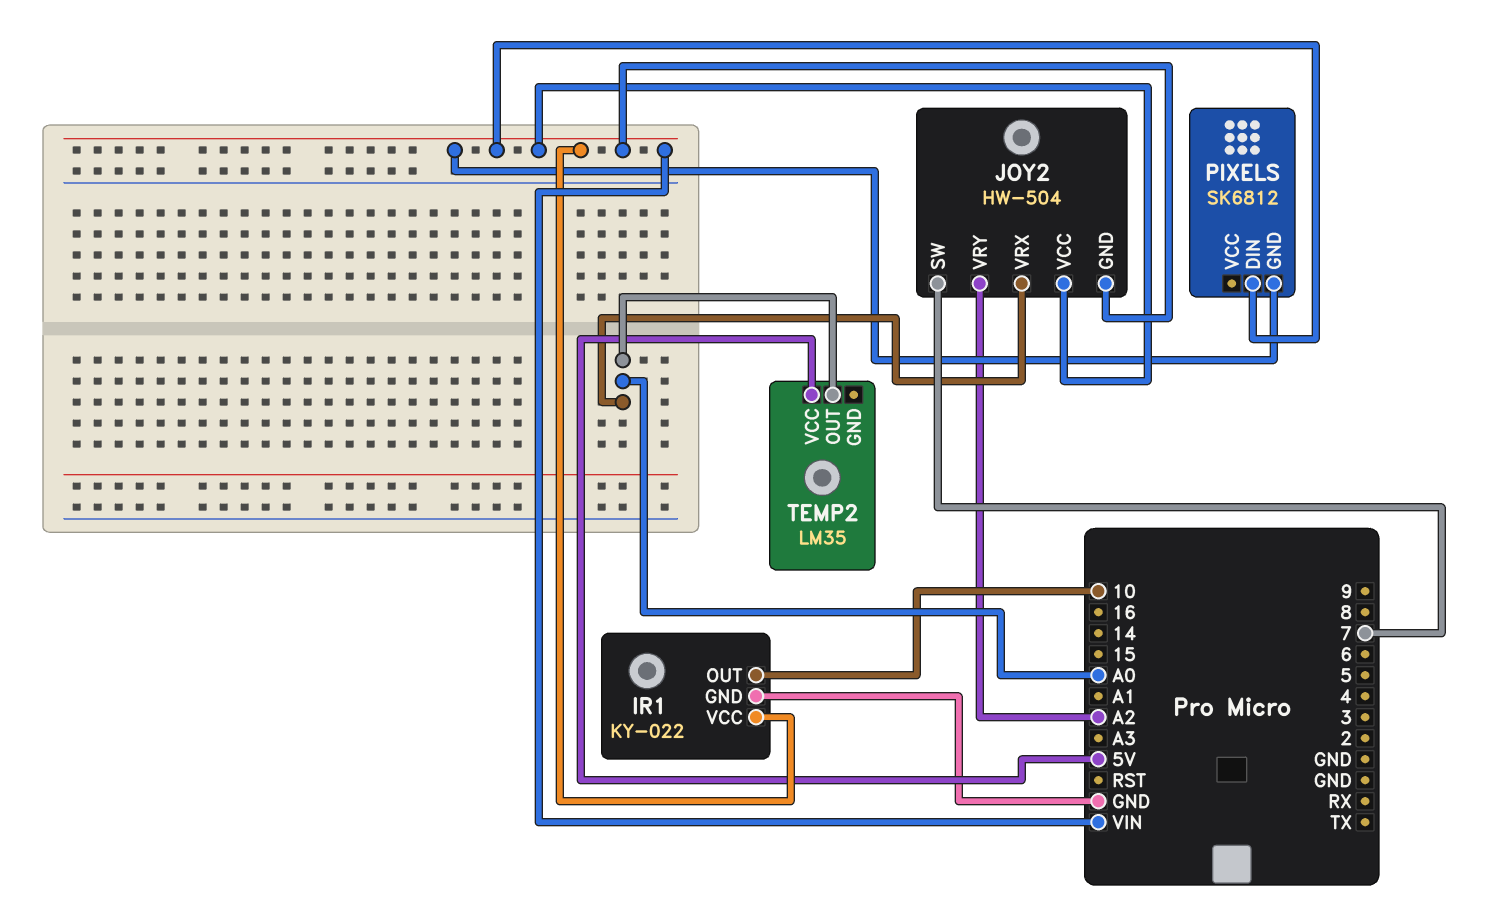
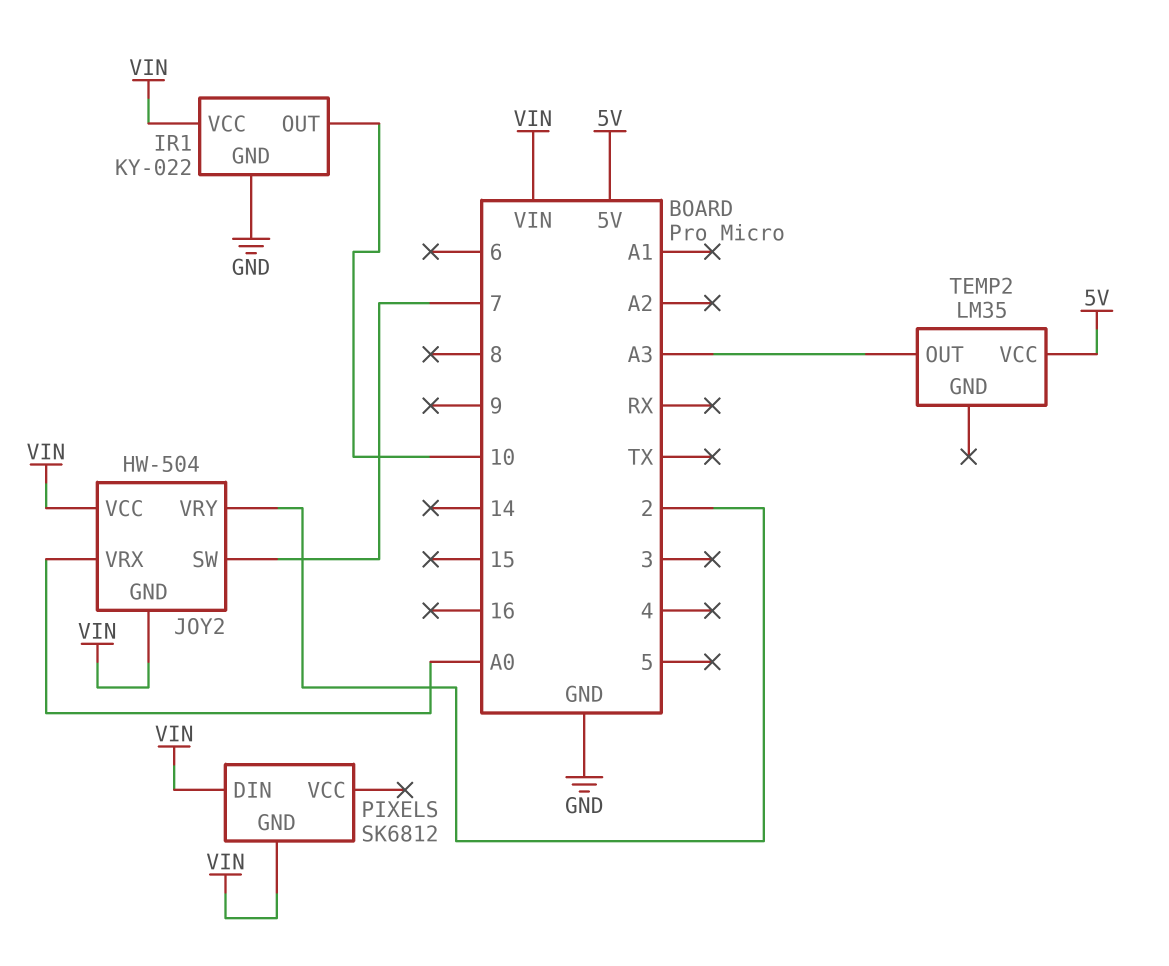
JOY2 pin VRY: A2 -> 2
TEMP2 pin OUT: A0 -> A3

